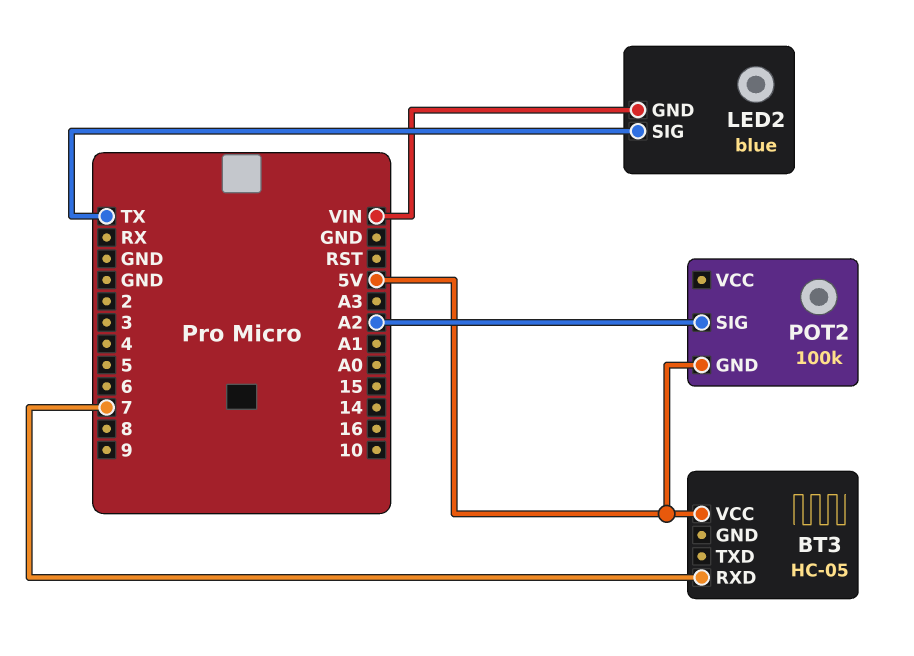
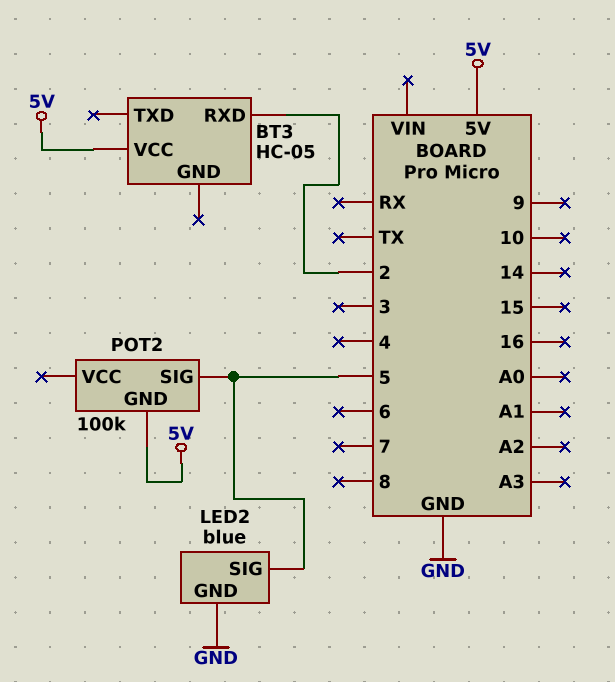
BT3 pin RXD: 7 -> 2
LED2 pin GND: VIN -> GND
LED2 pin SIG: TX -> 5
POT2 pin SIG: A2 -> 5

